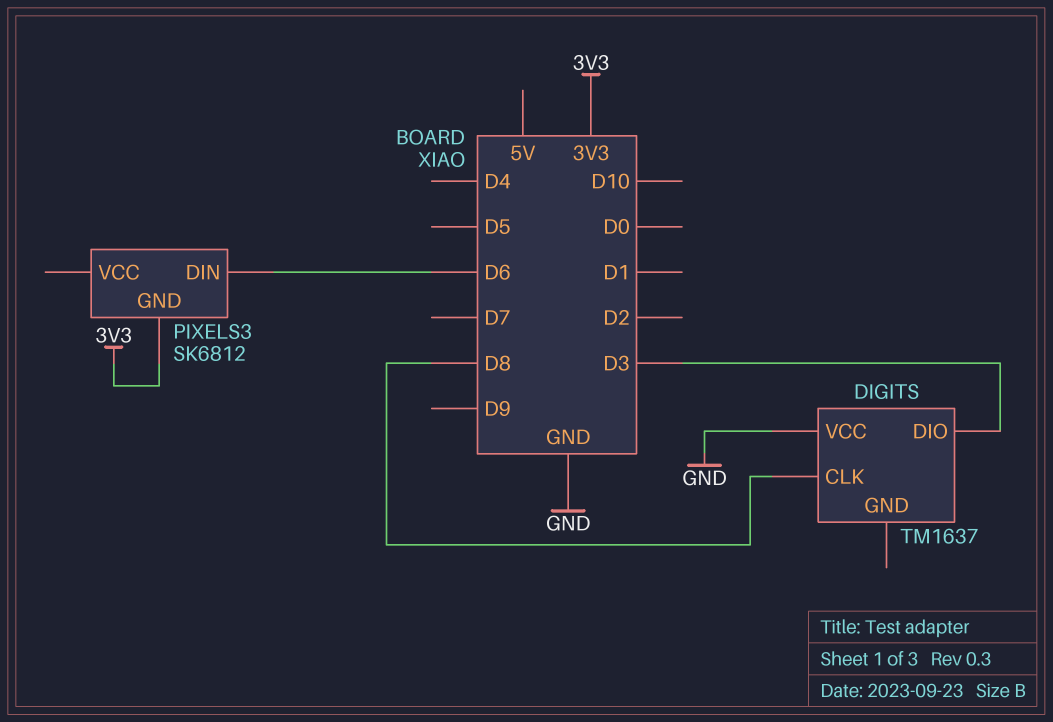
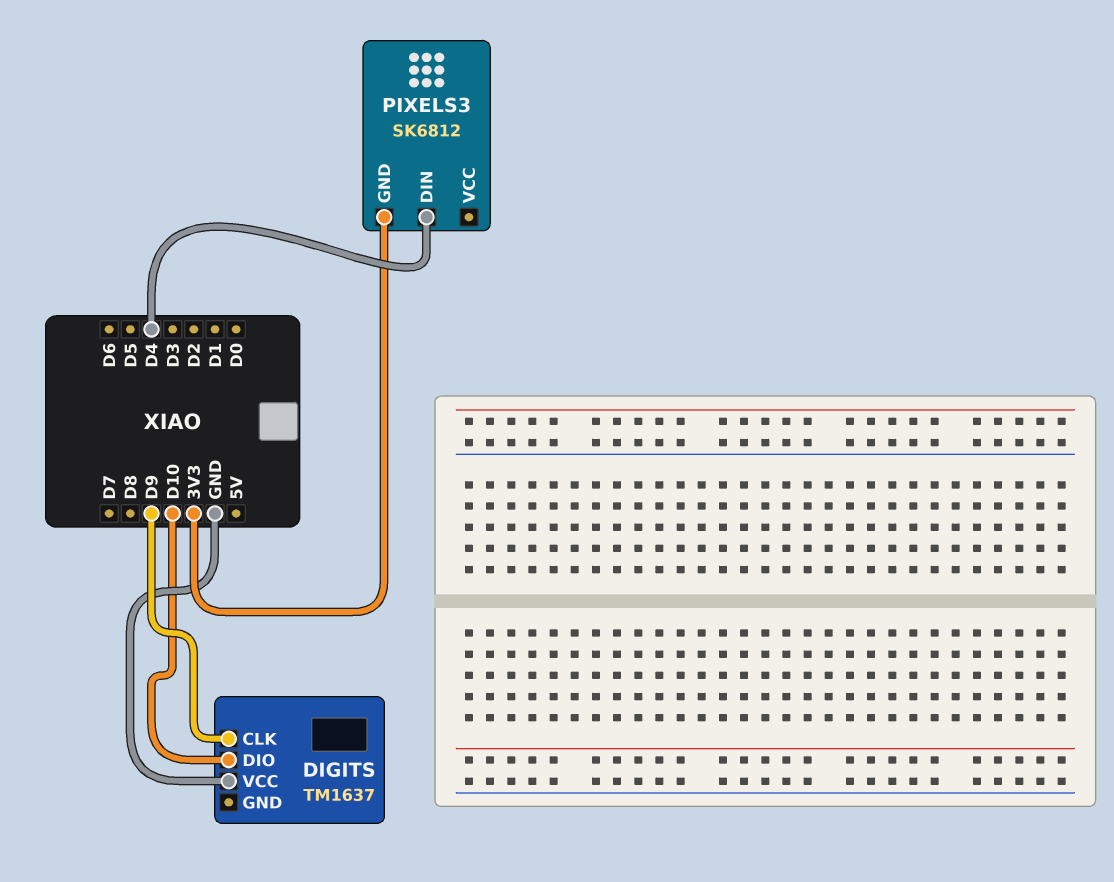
DIGITS pin CLK: D8 -> D9
DIGITS pin DIO: D3 -> D10
PIXELS3 pin DIN: D6 -> D4

